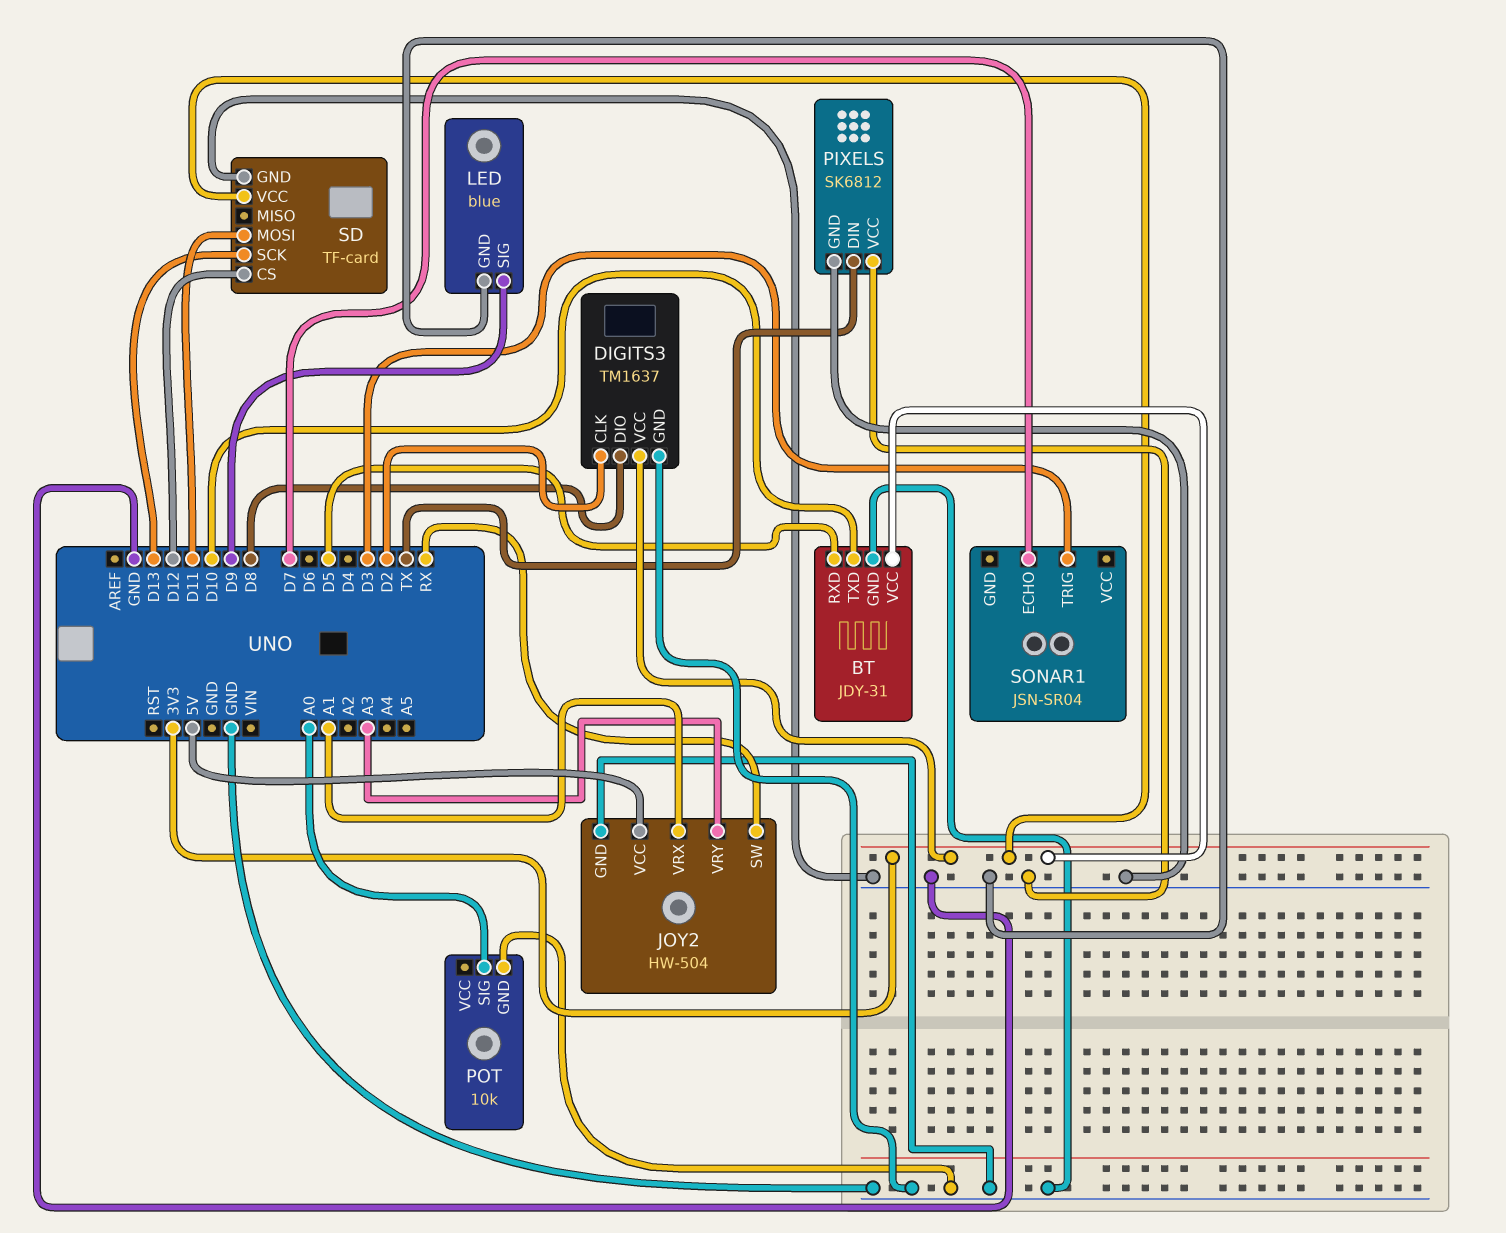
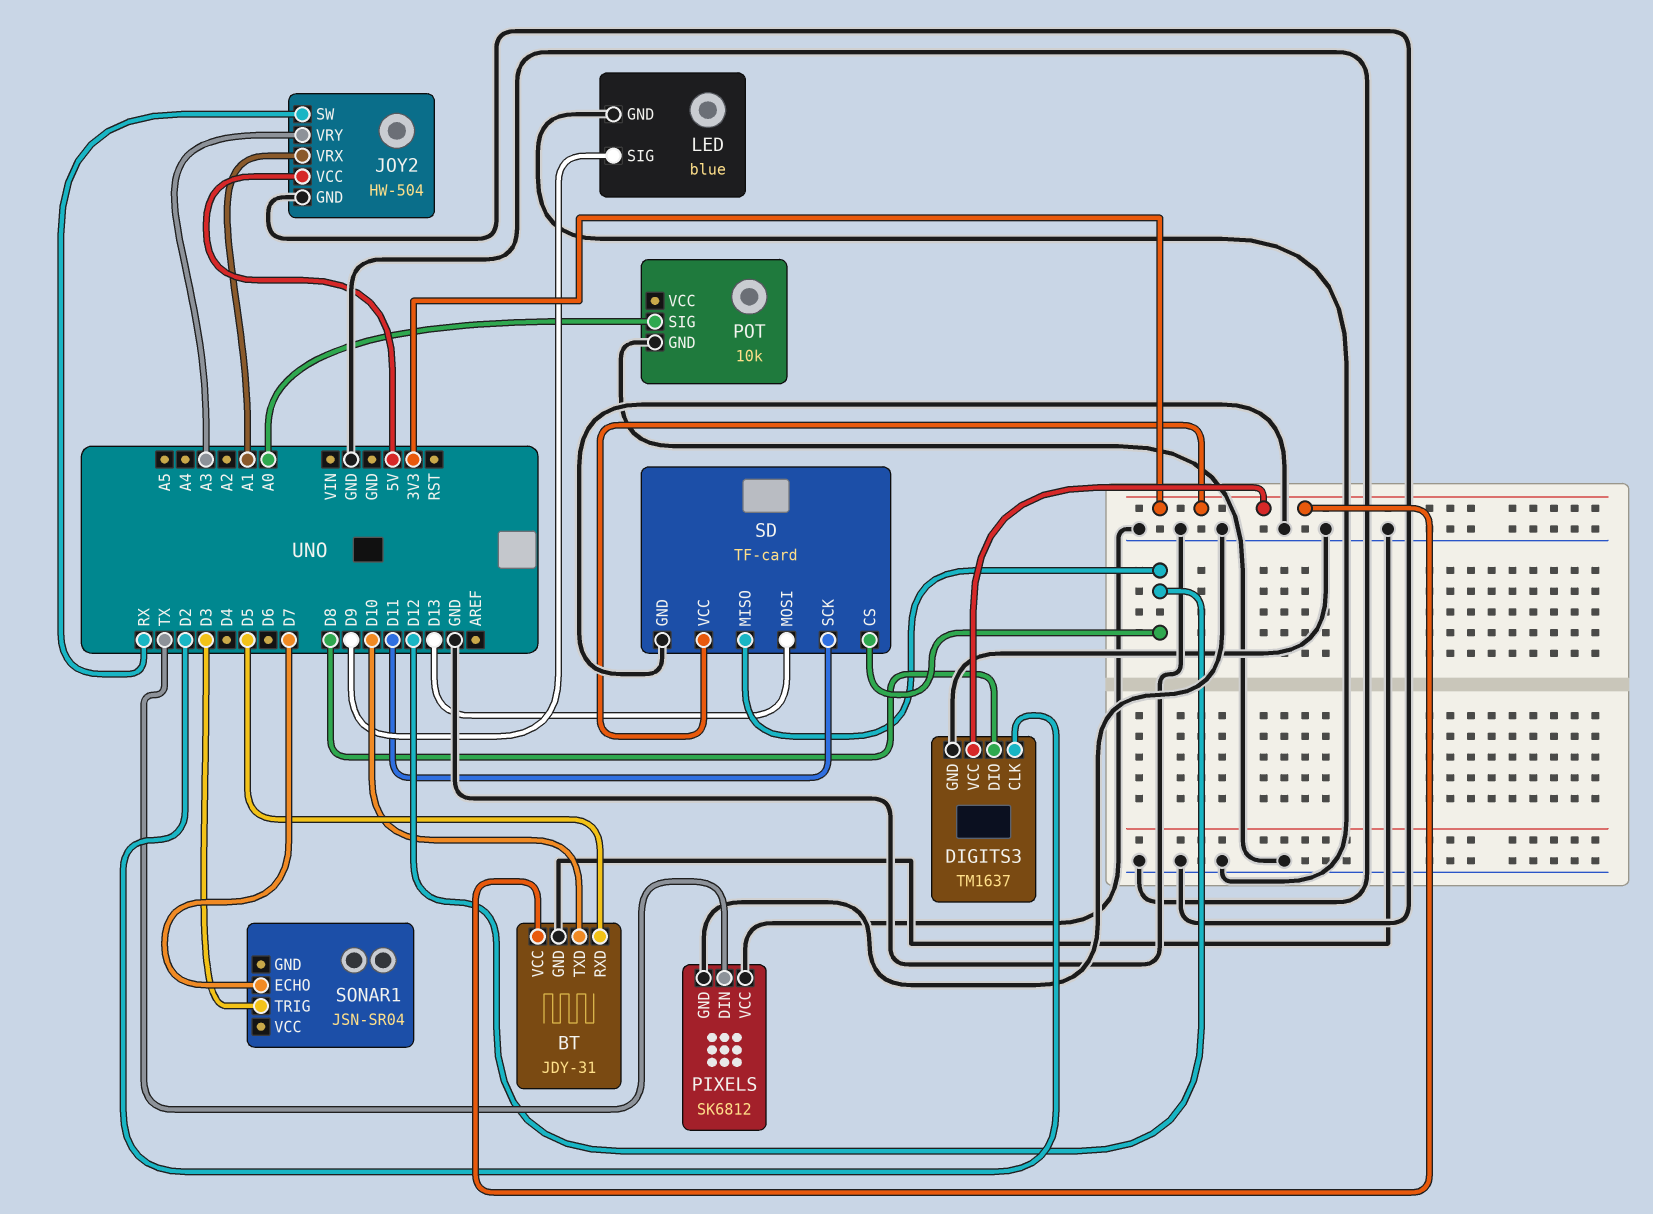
SD pin MISO: none -> D12
SD pin MOSI: D11 -> D13
SD pin SCK: D13 -> D11

